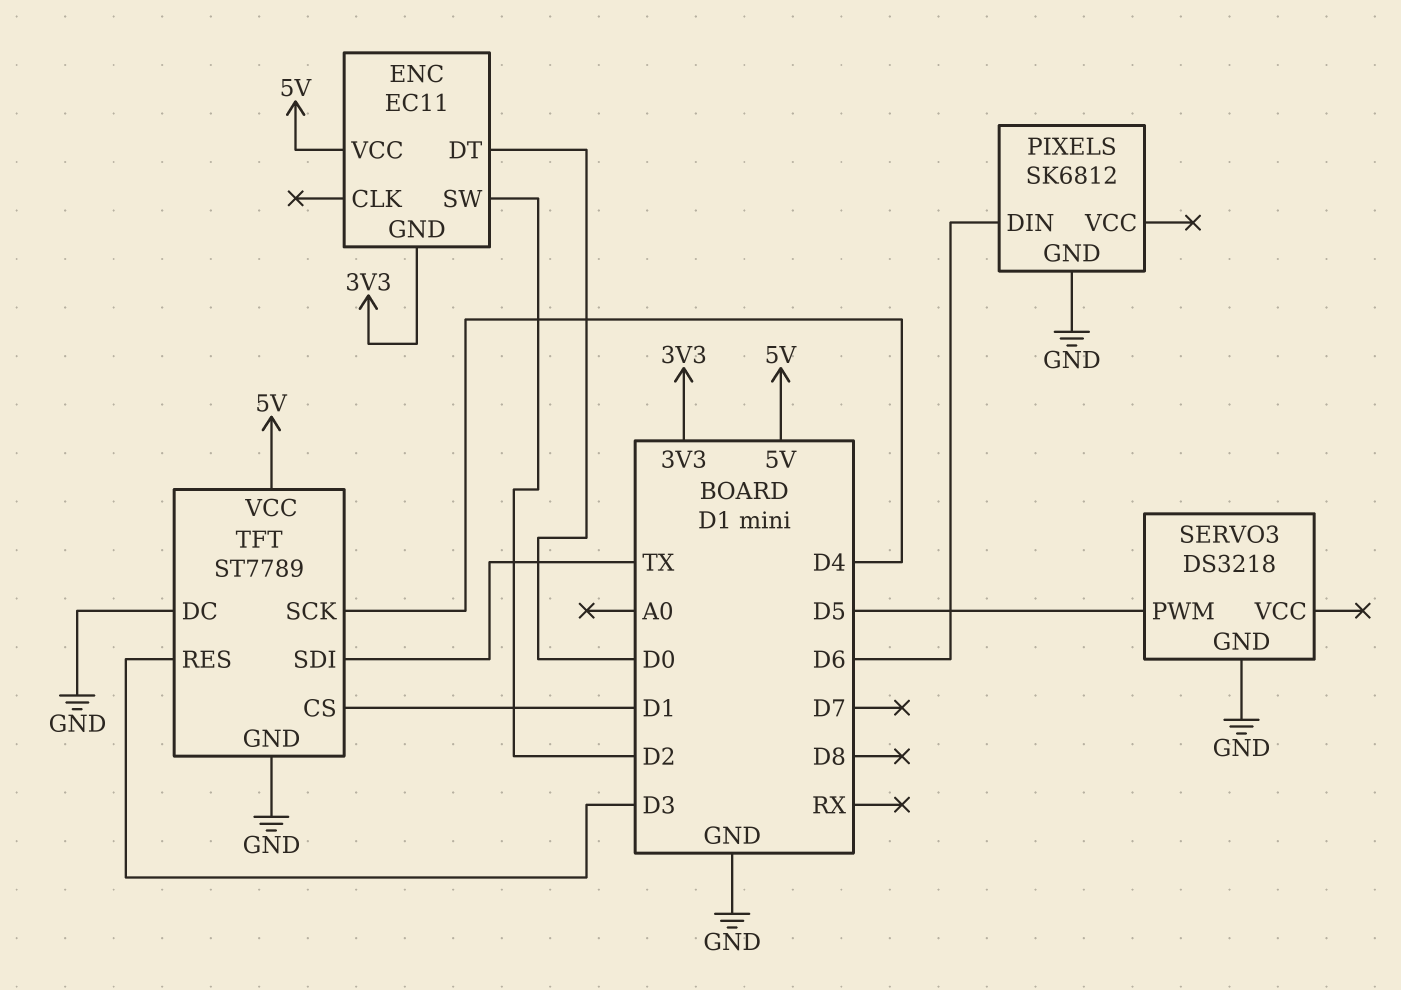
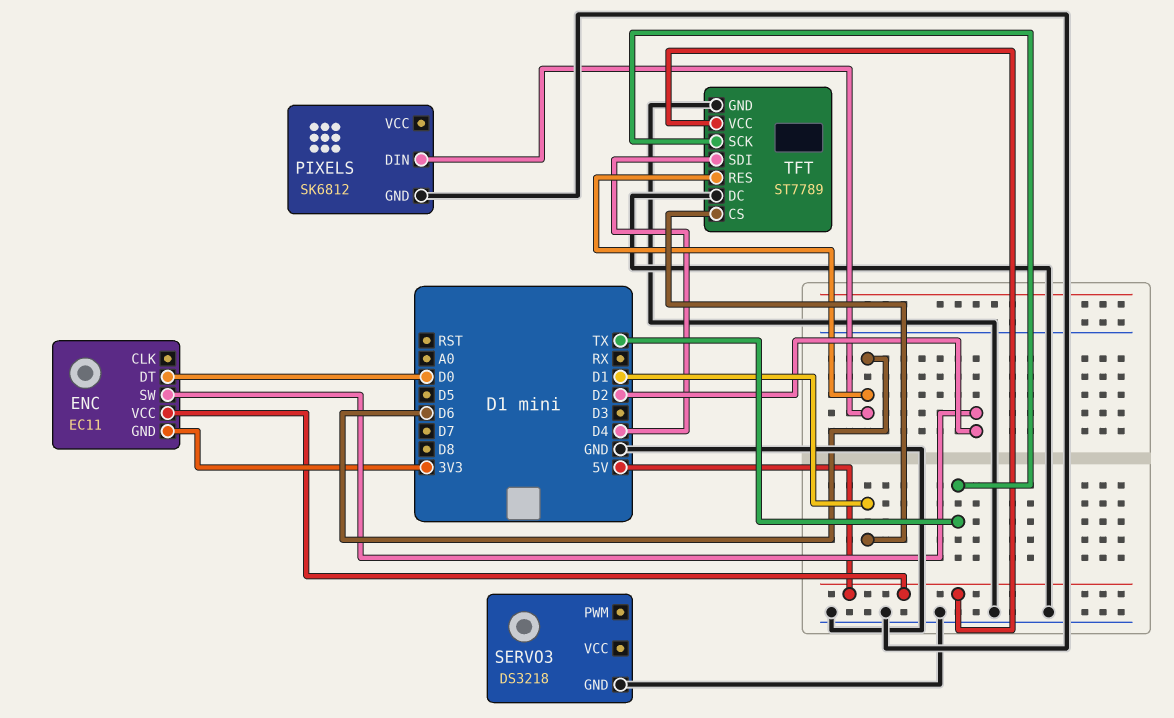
SERVO3 pin PWM: D5 -> none
TFT pin RES: D3 -> D6
TFT pin SCK: D4 -> TX
TFT pin SDI: TX -> D4

